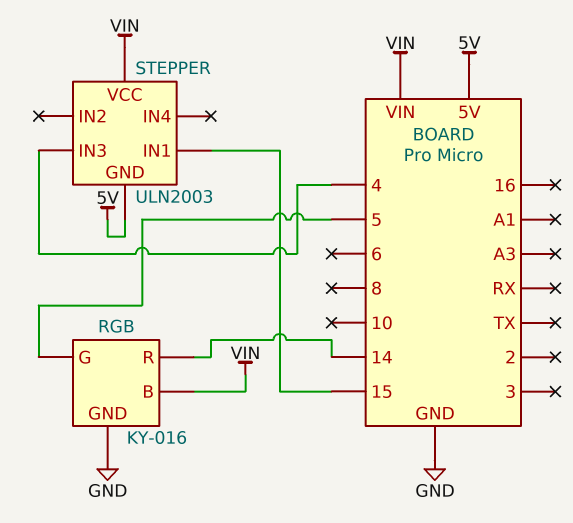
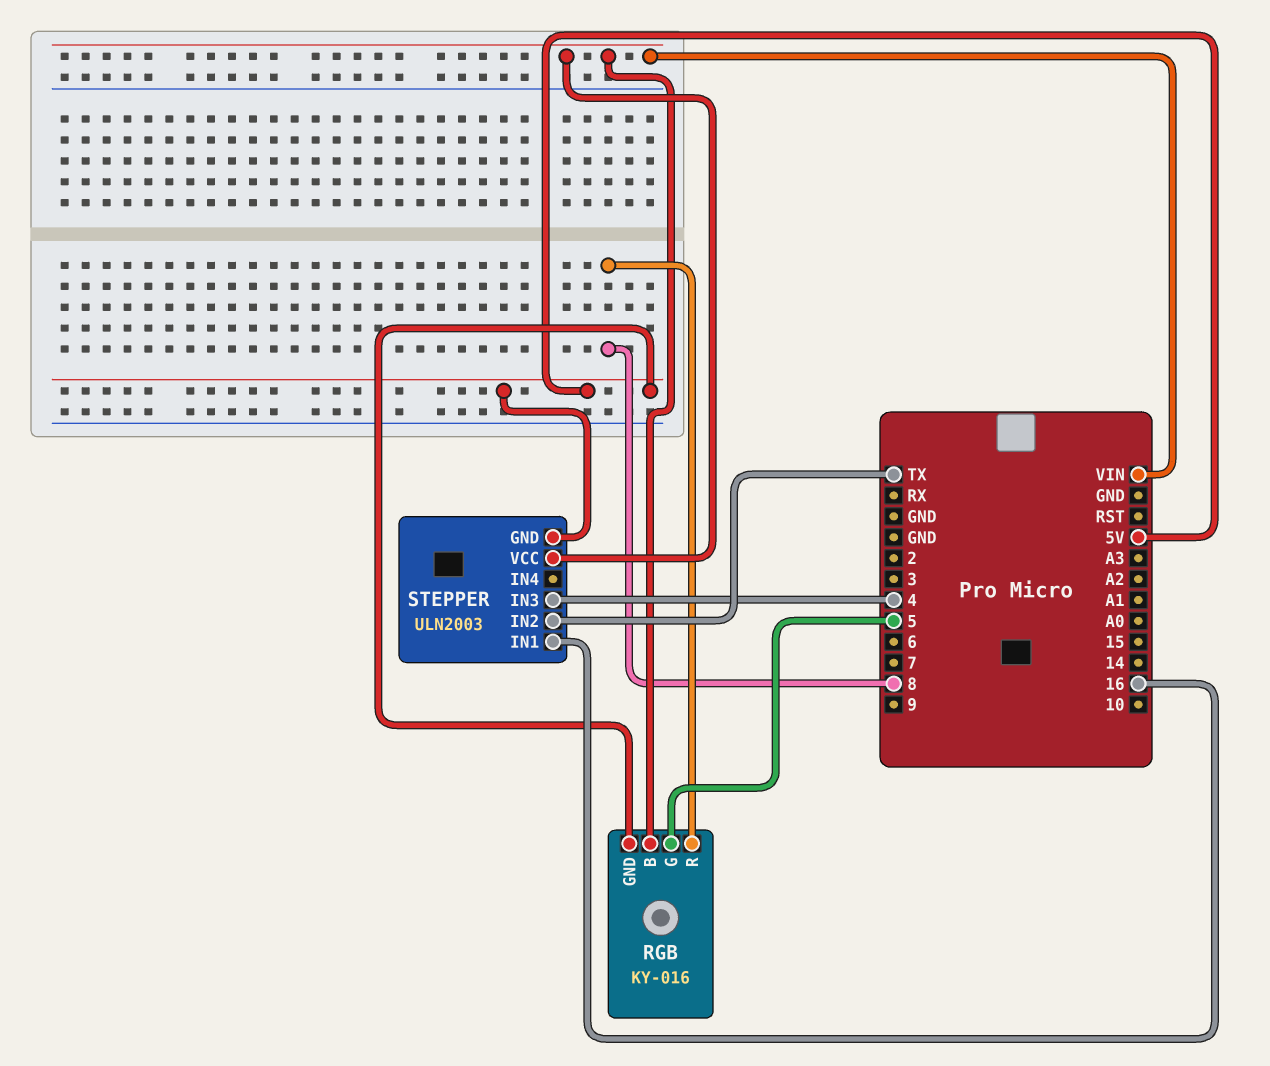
RGB pin GND: GND -> 5V
RGB pin R: 14 -> 8
STEPPER pin IN1: 15 -> 16
STEPPER pin IN2: none -> TX

